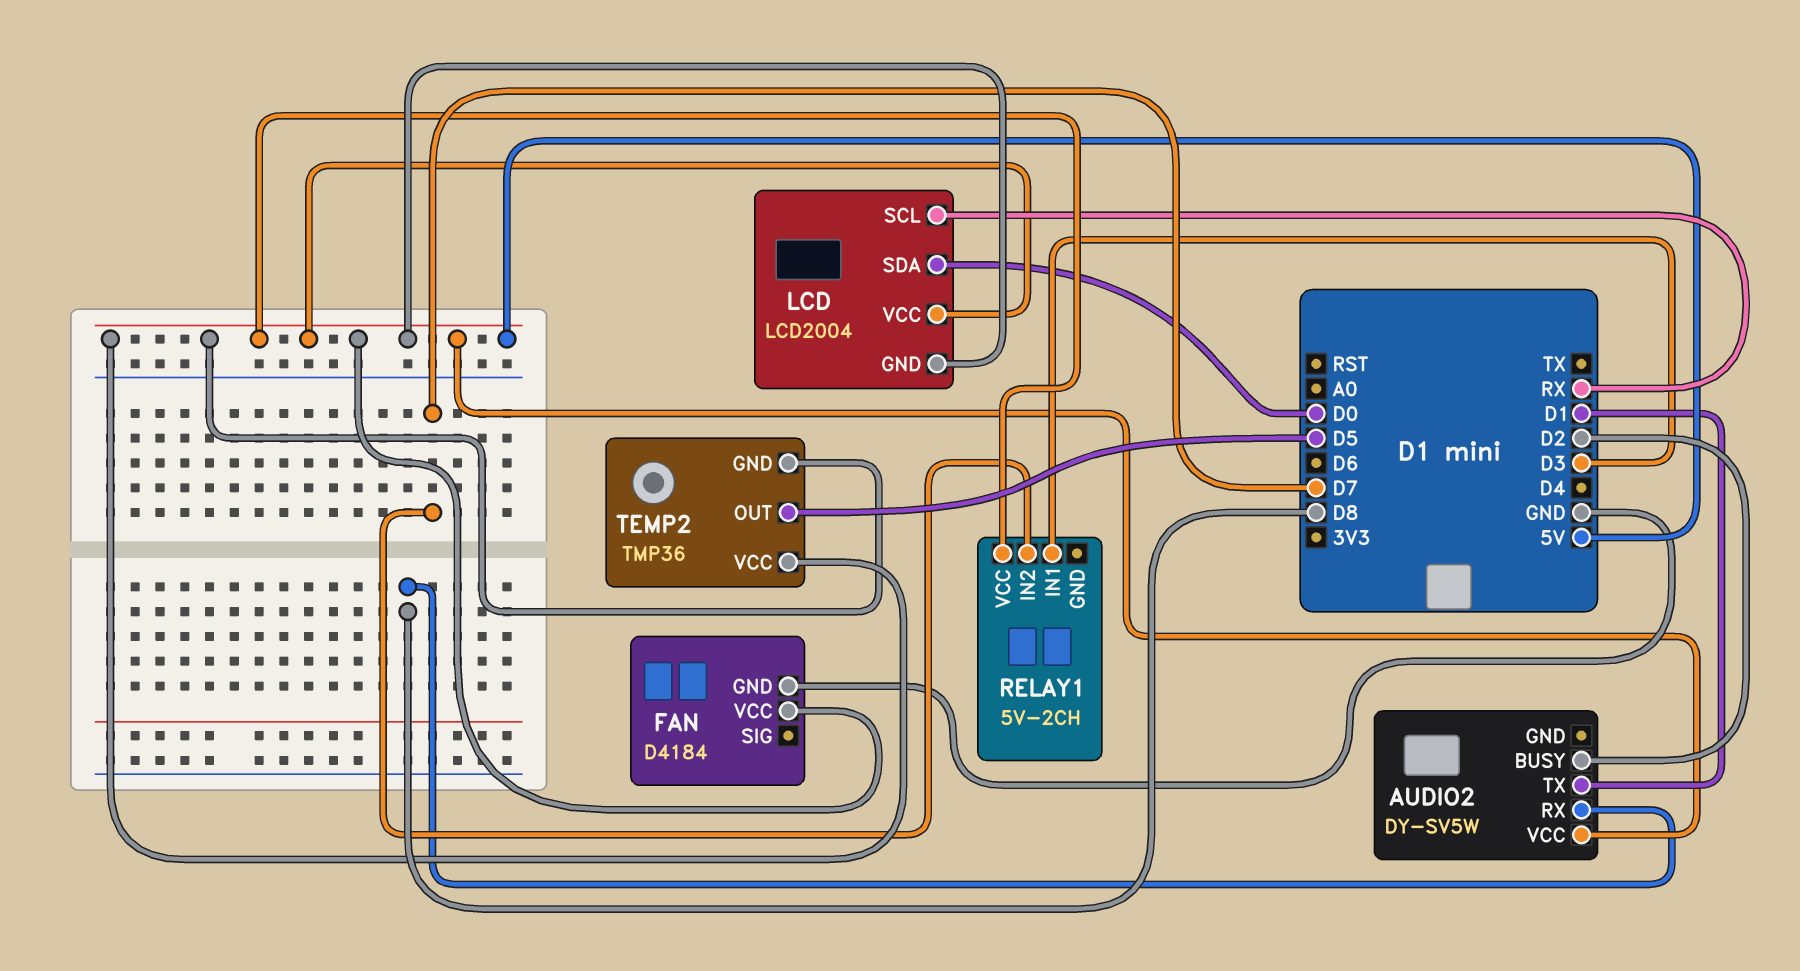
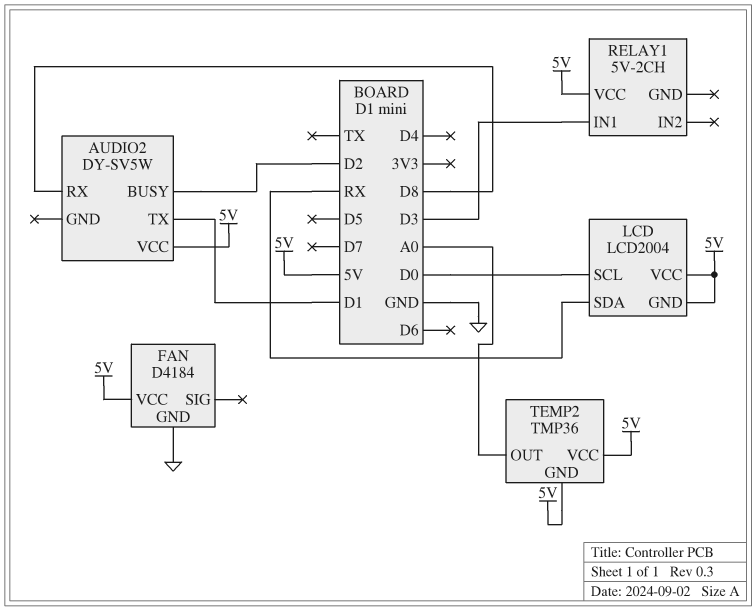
LCD pin SCL: RX -> D0
LCD pin SDA: D0 -> RX
RELAY1 pin IN2: D7 -> none
TEMP2 pin OUT: D5 -> A0

